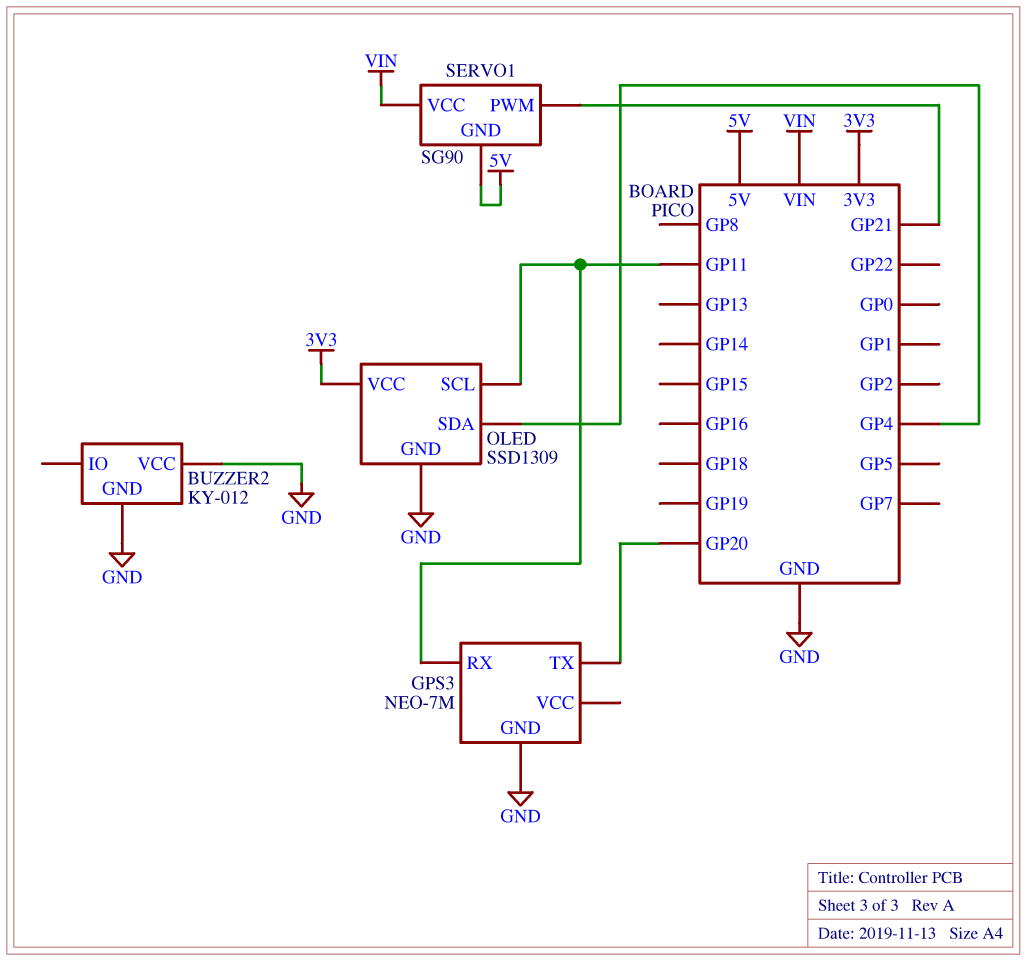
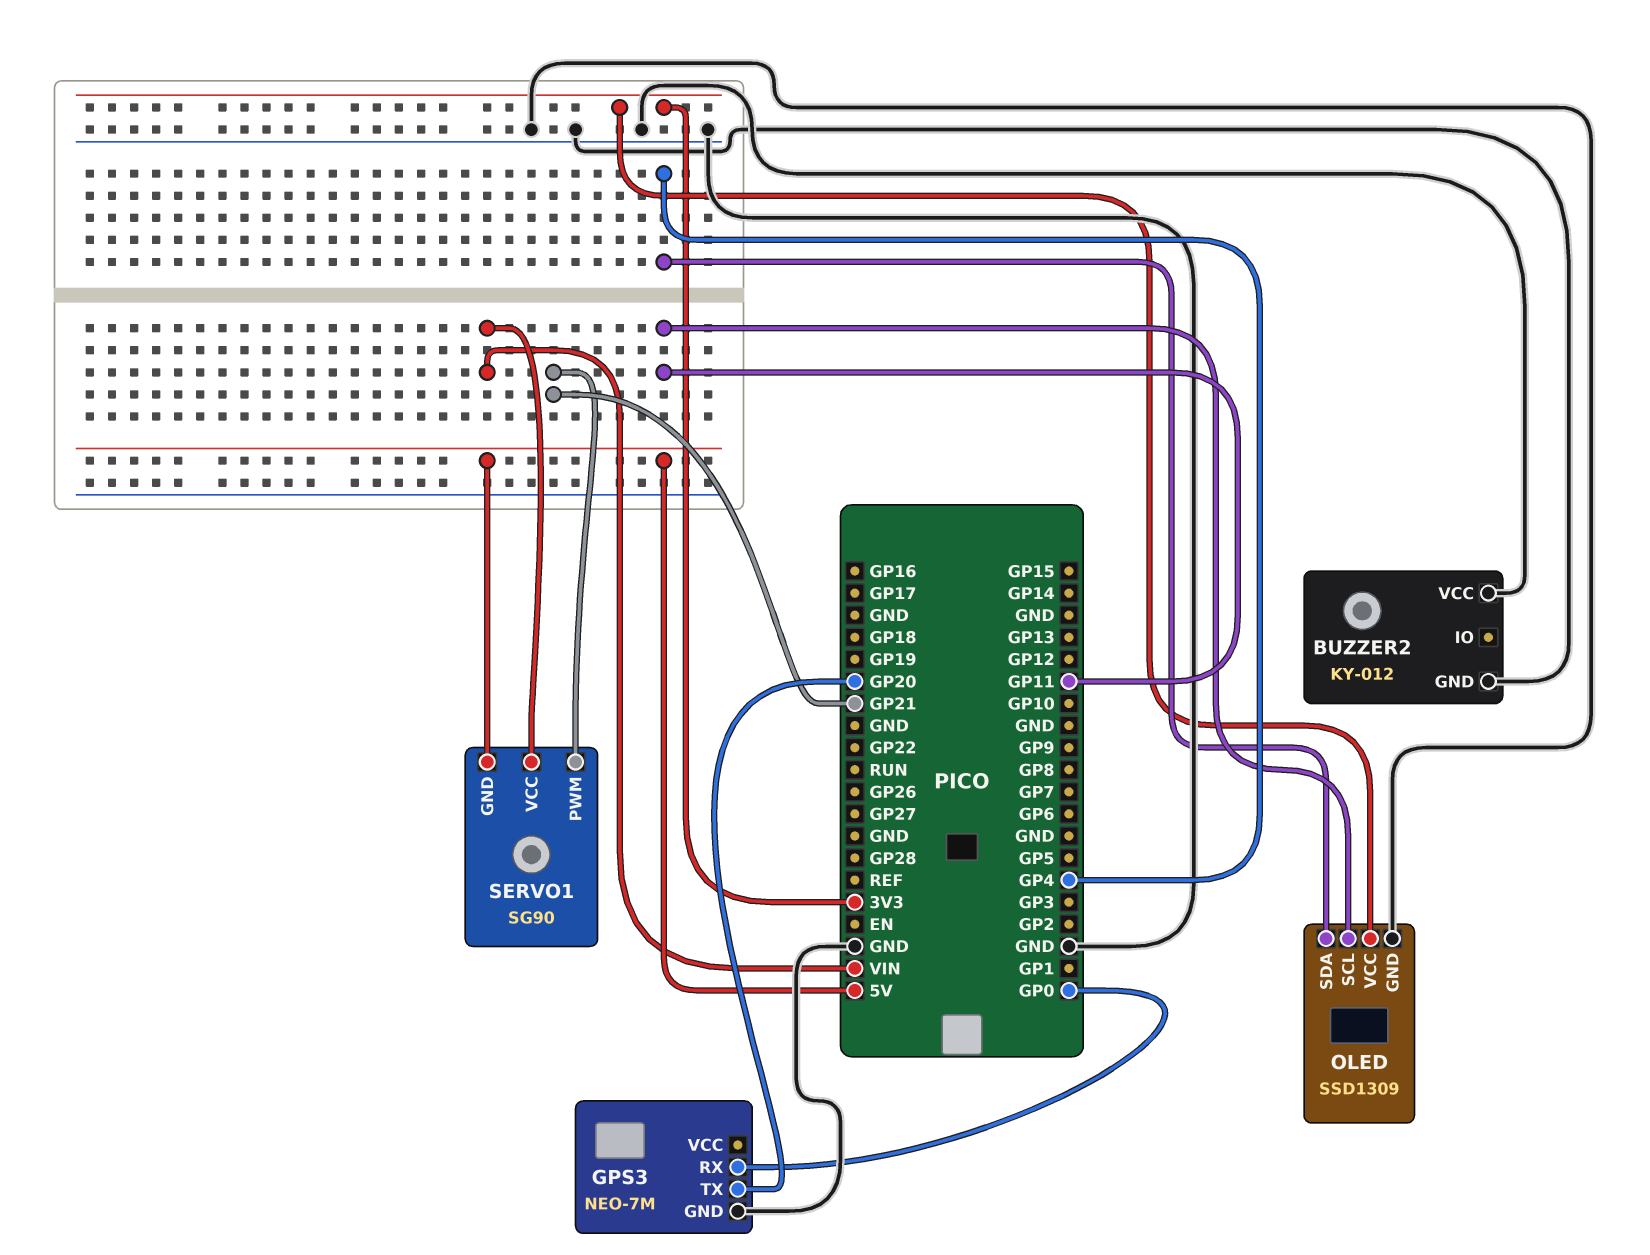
GPS3 pin RX: GP11 -> GP0

